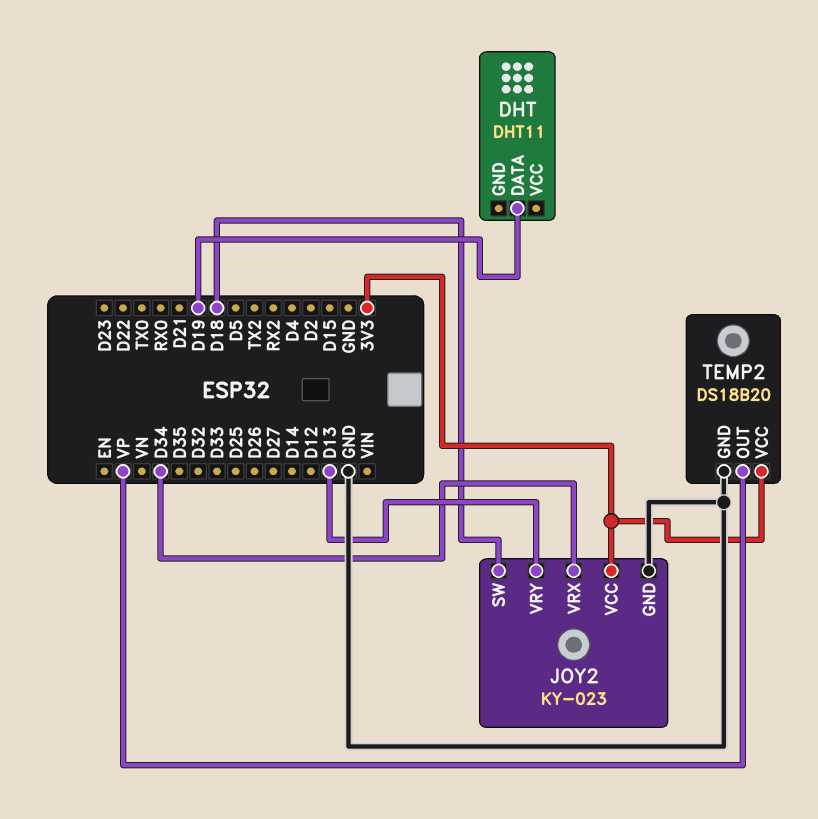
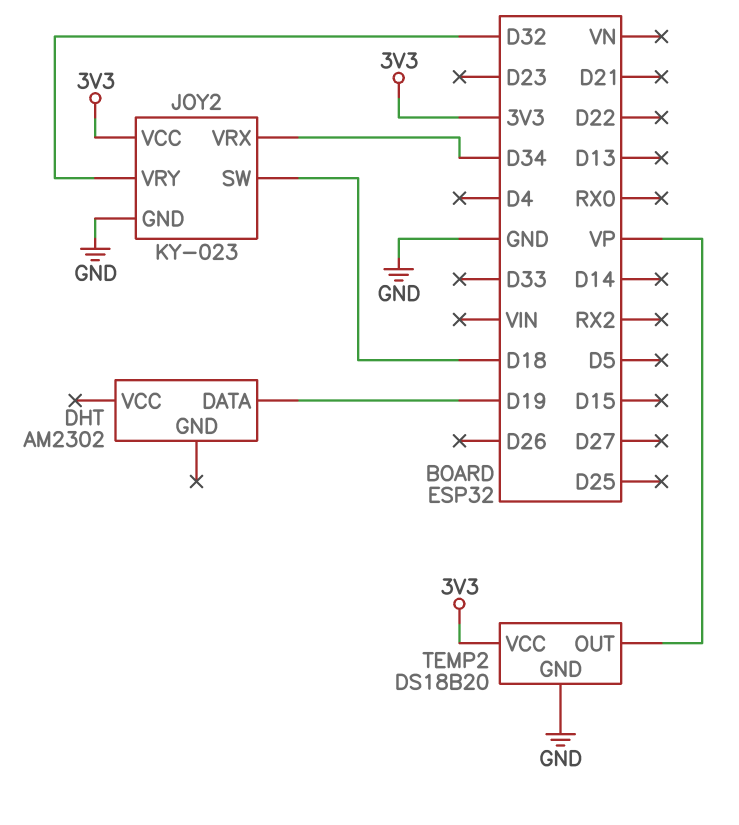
DHT: DHT11 -> AM2302
JOY2 pin VRY: D13 -> D32

